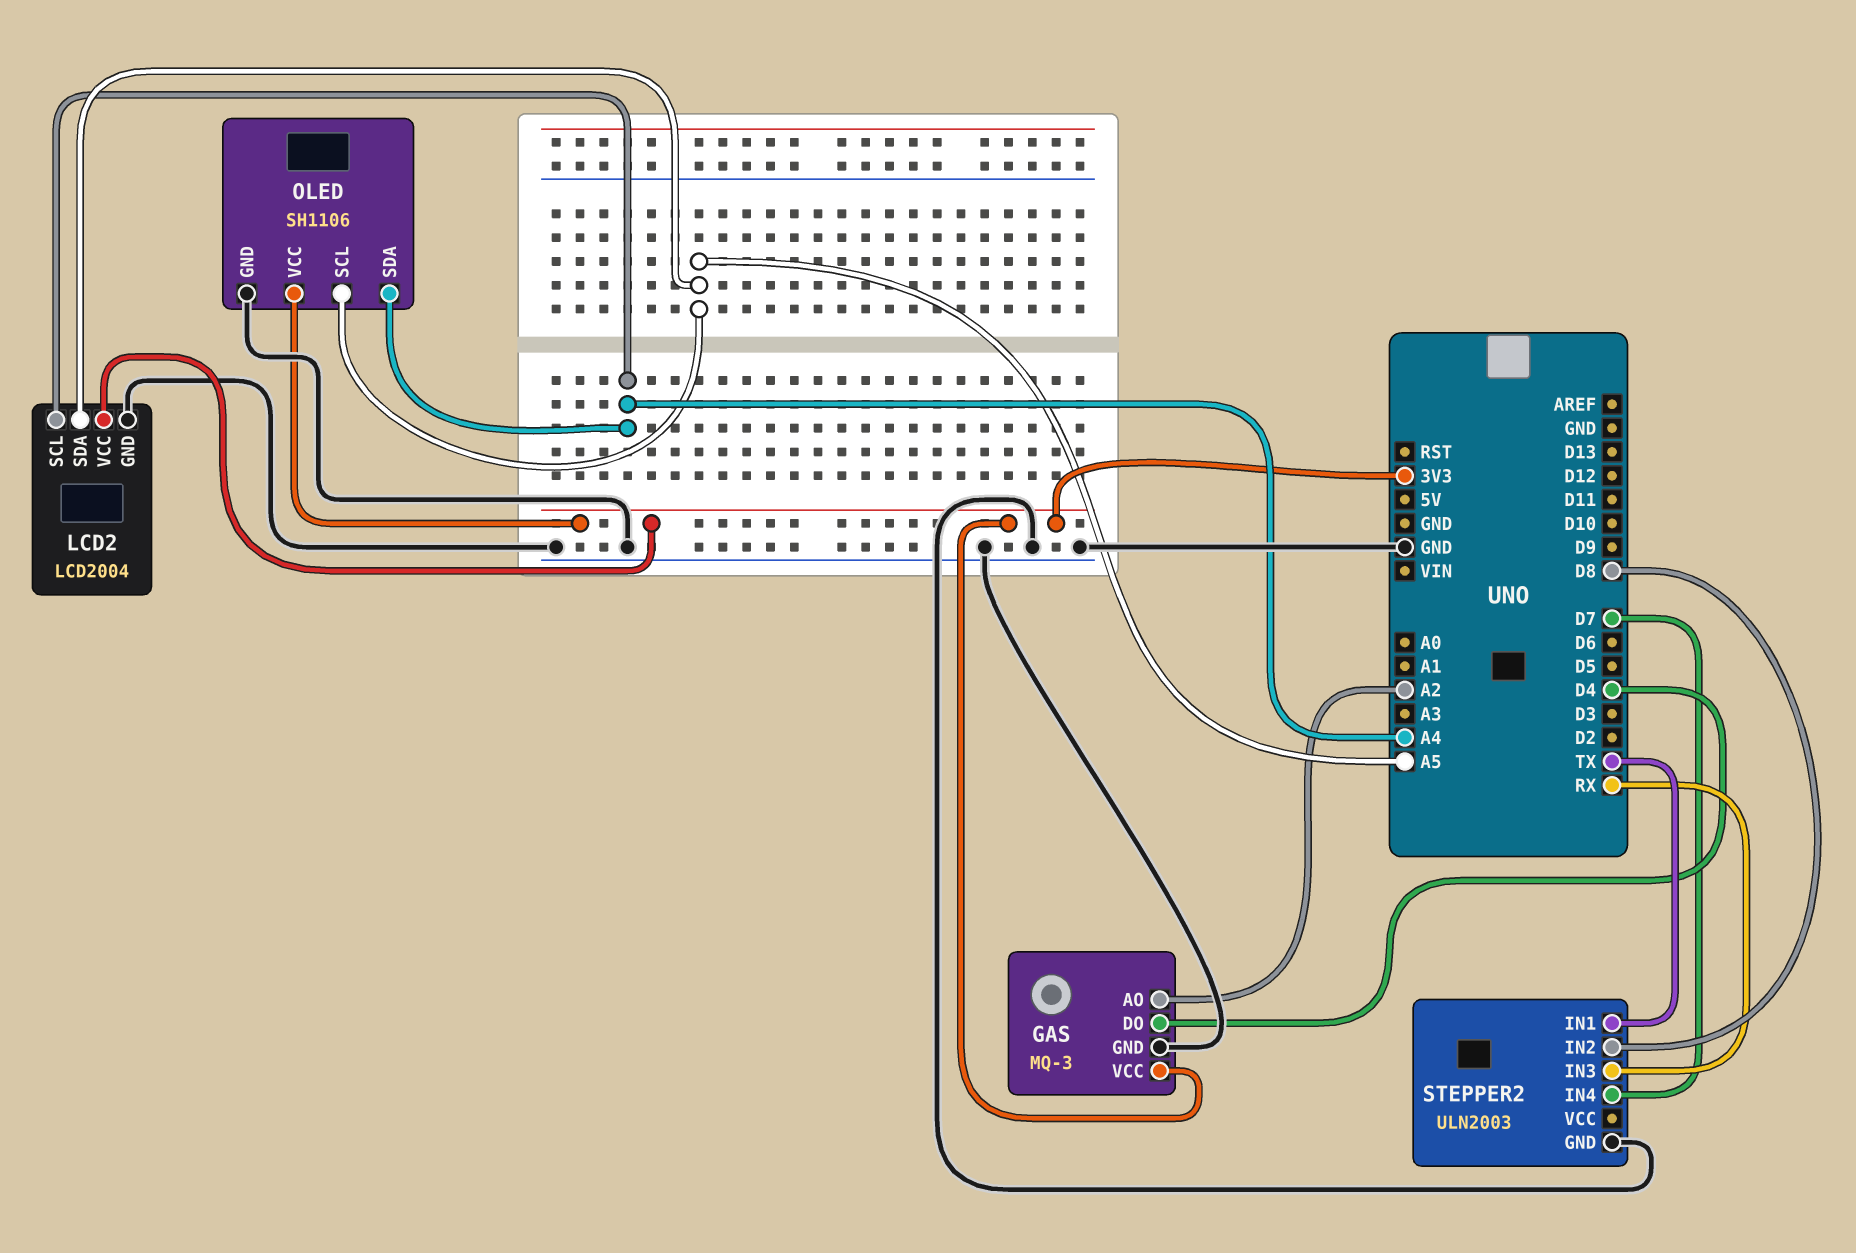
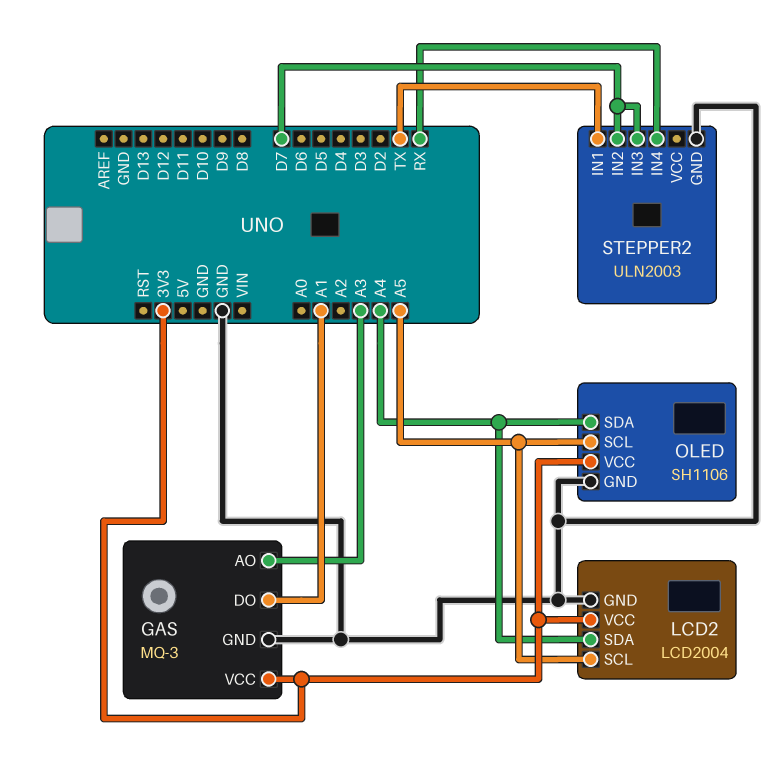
GAS pin AO: A2 -> A3
GAS pin DO: D4 -> A1
LCD2 pin SCL: A4 -> A5
LCD2 pin SDA: A5 -> A4
STEPPER2 pin IN2: D8 -> D7
STEPPER2 pin IN3: RX -> D7
STEPPER2 pin IN4: D7 -> RX

